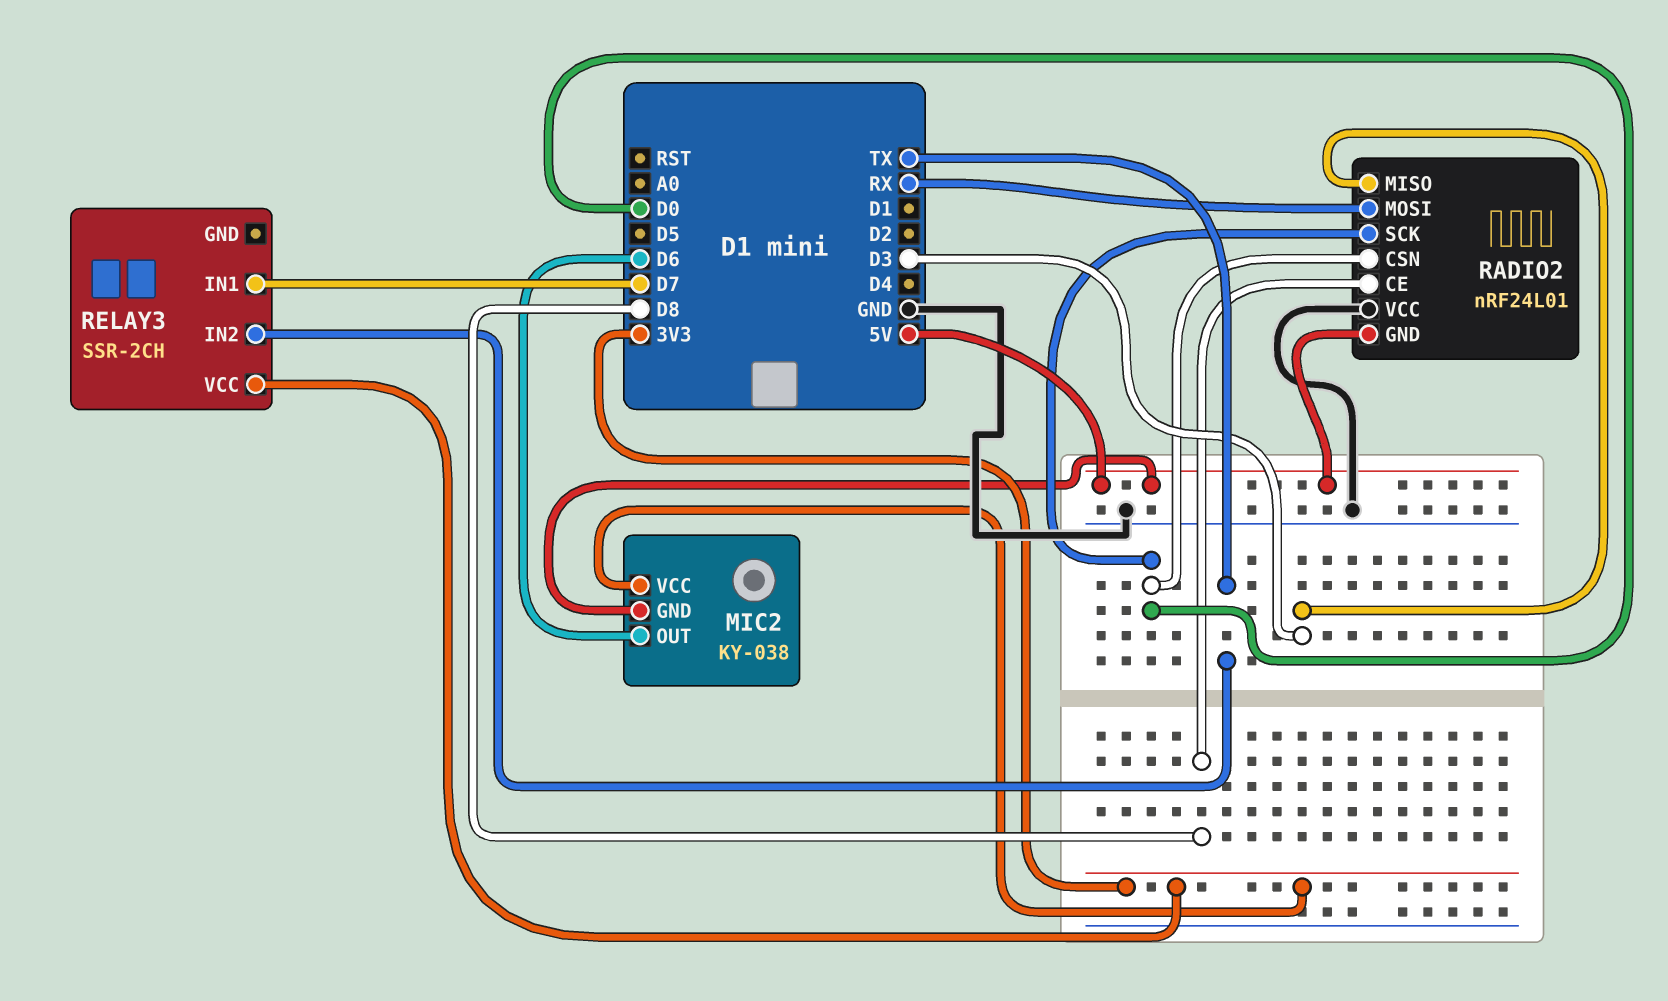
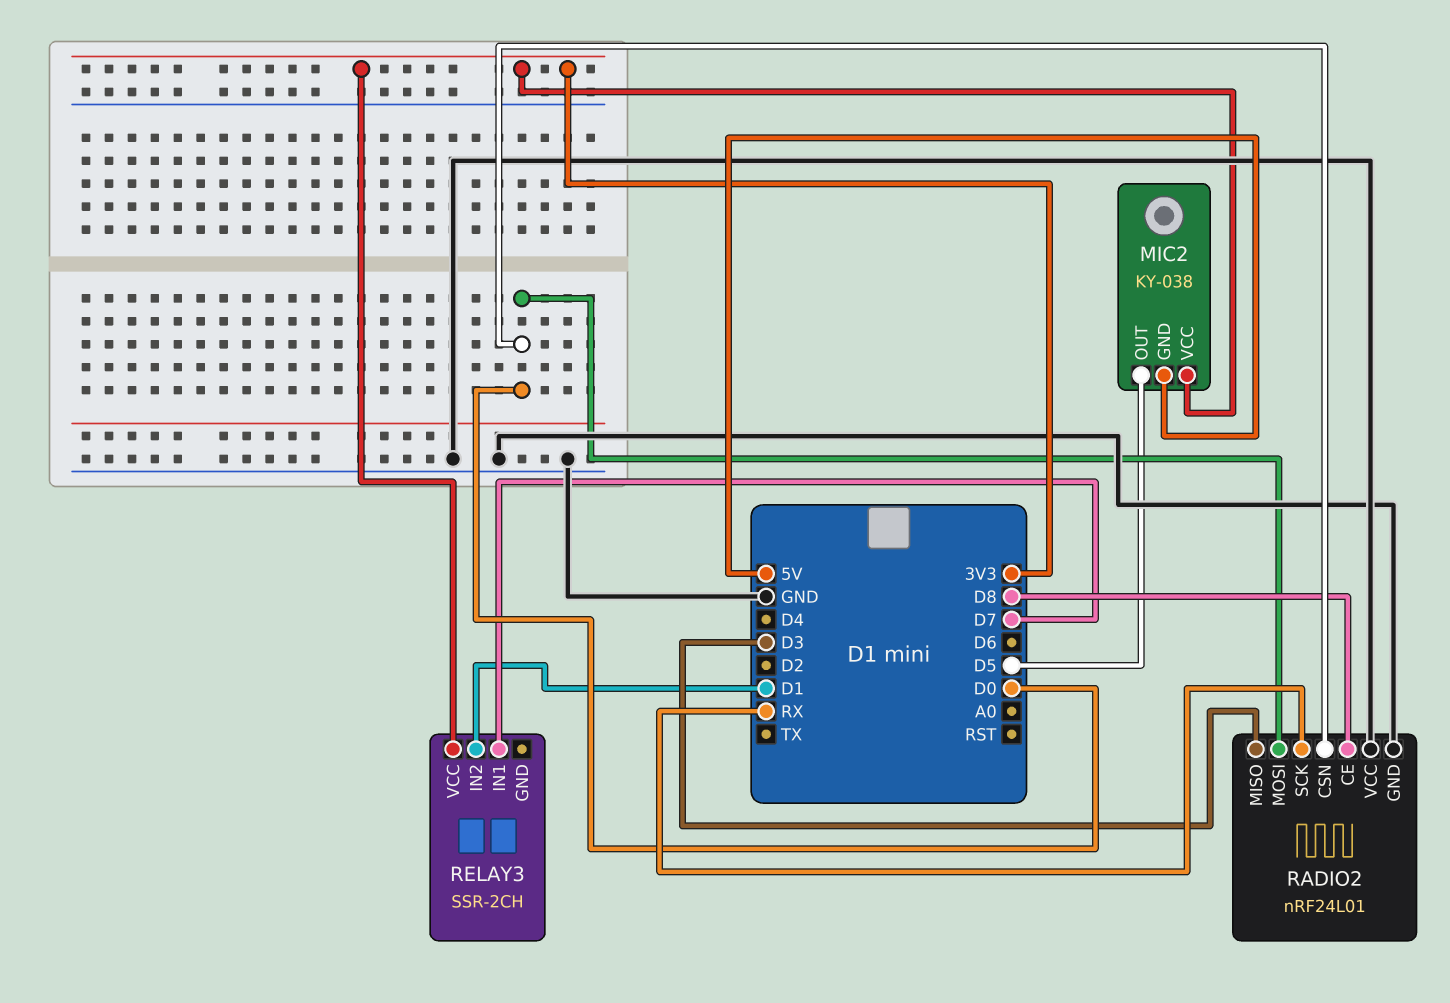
MIC2 pin OUT: D6 -> D5
RADIO2 pin GND: 5V -> GND
RADIO2 pin MOSI: RX -> D0
RADIO2 pin SCK: D0 -> RX
RELAY3 pin IN2: TX -> D1

